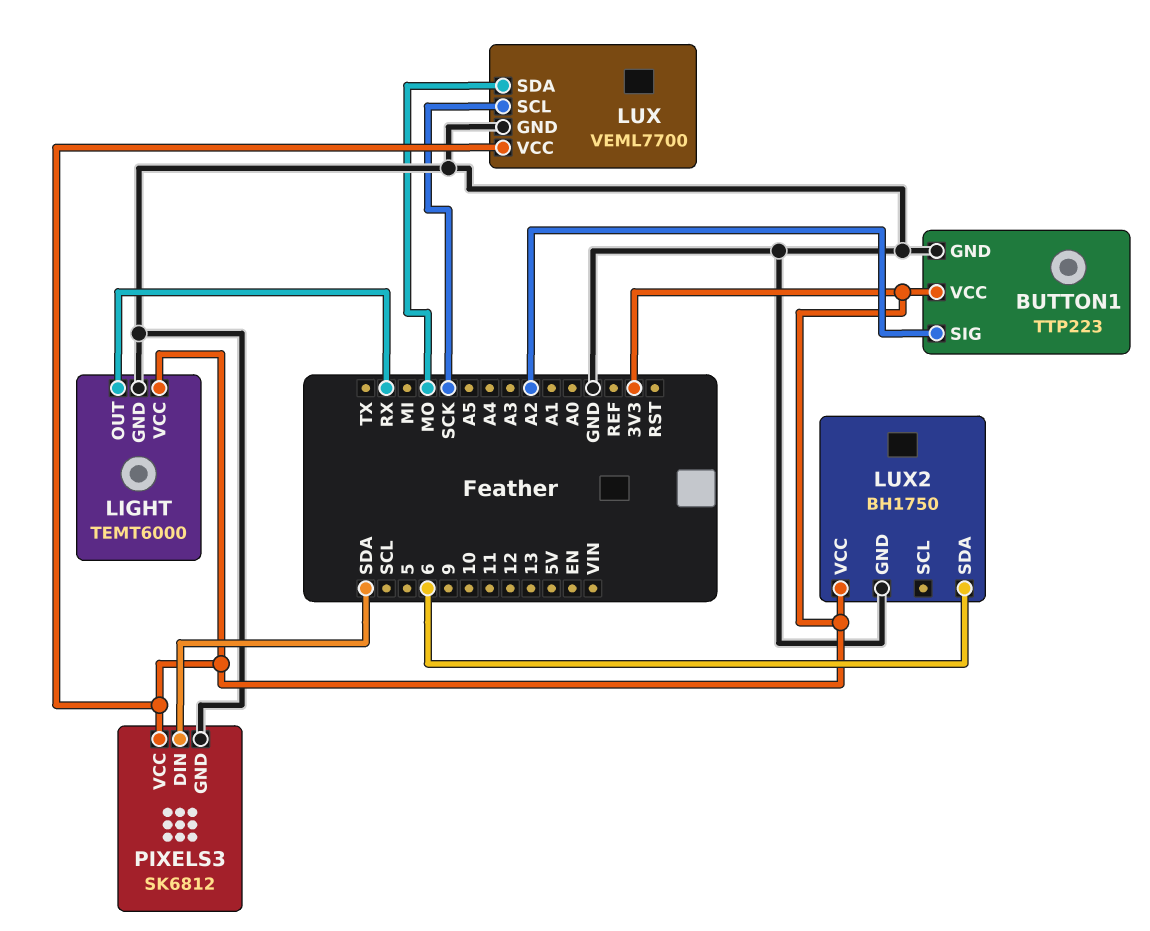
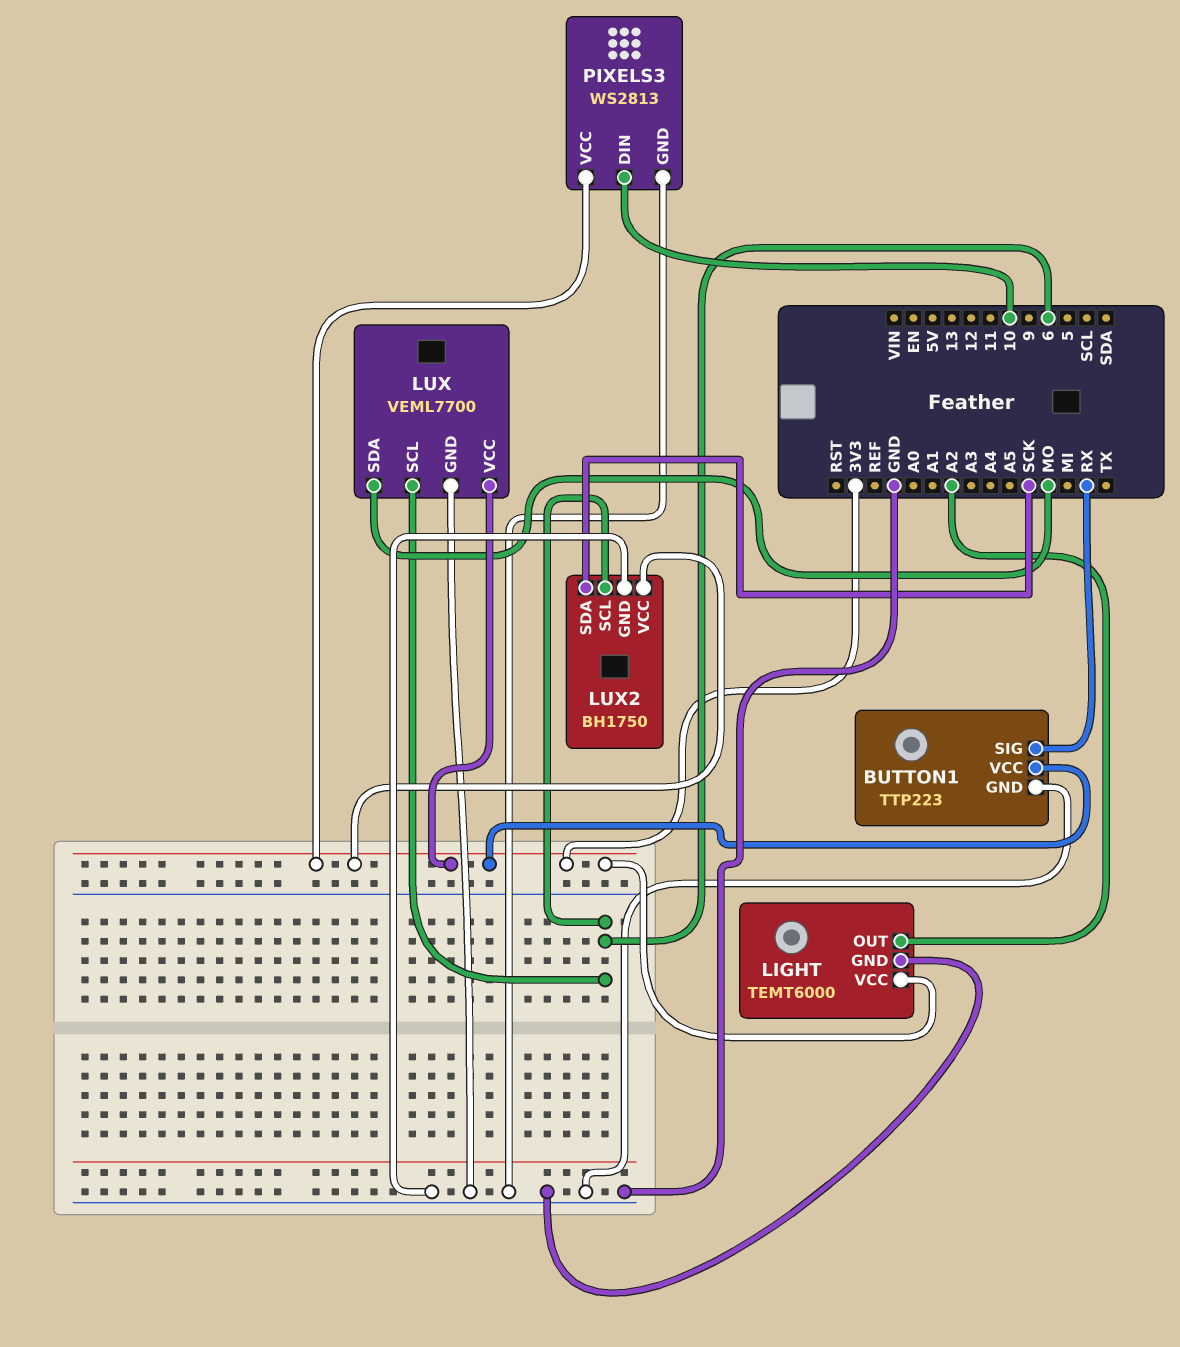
BUTTON1 pin SIG: A2 -> RX
LIGHT pin OUT: RX -> A2
LUX pin SCL: SCK -> 6
LUX2 pin SCL: none -> 6
LUX2 pin SDA: 6 -> SCK
PIXELS3: SK6812 -> WS2813
PIXELS3 pin DIN: SDA -> 10

